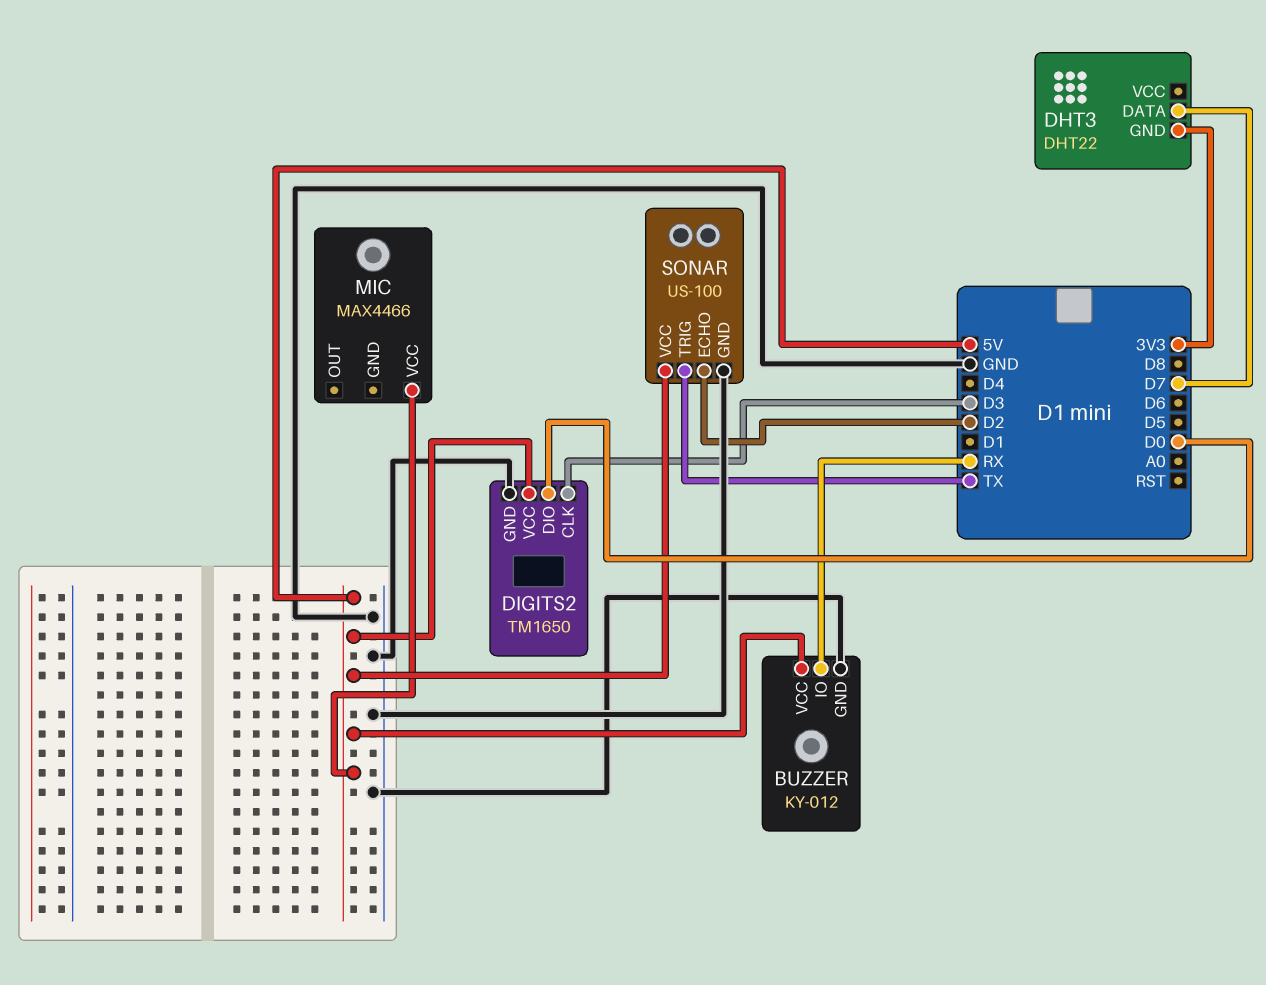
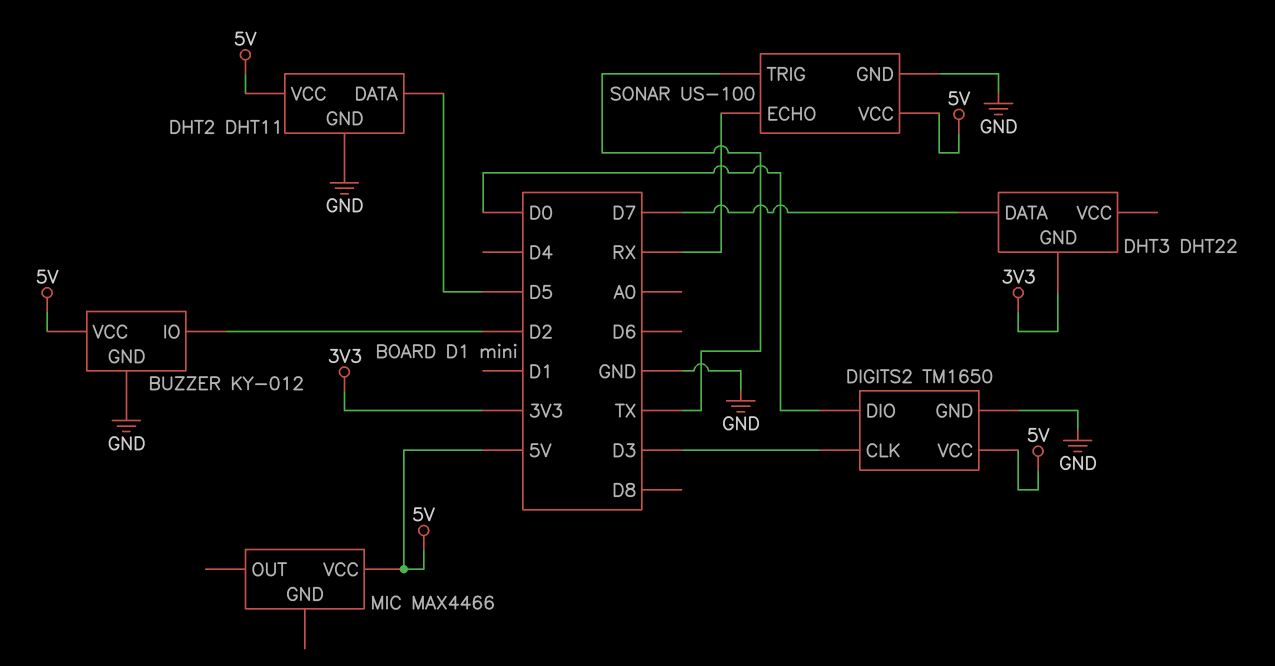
BUZZER pin IO: RX -> D2
DHT2: none -> DHT11
DHT2 pin DATA: none -> D5
DHT2 pin GND: none -> GND
DHT2 pin VCC: none -> 5V
SONAR pin ECHO: D2 -> RX

